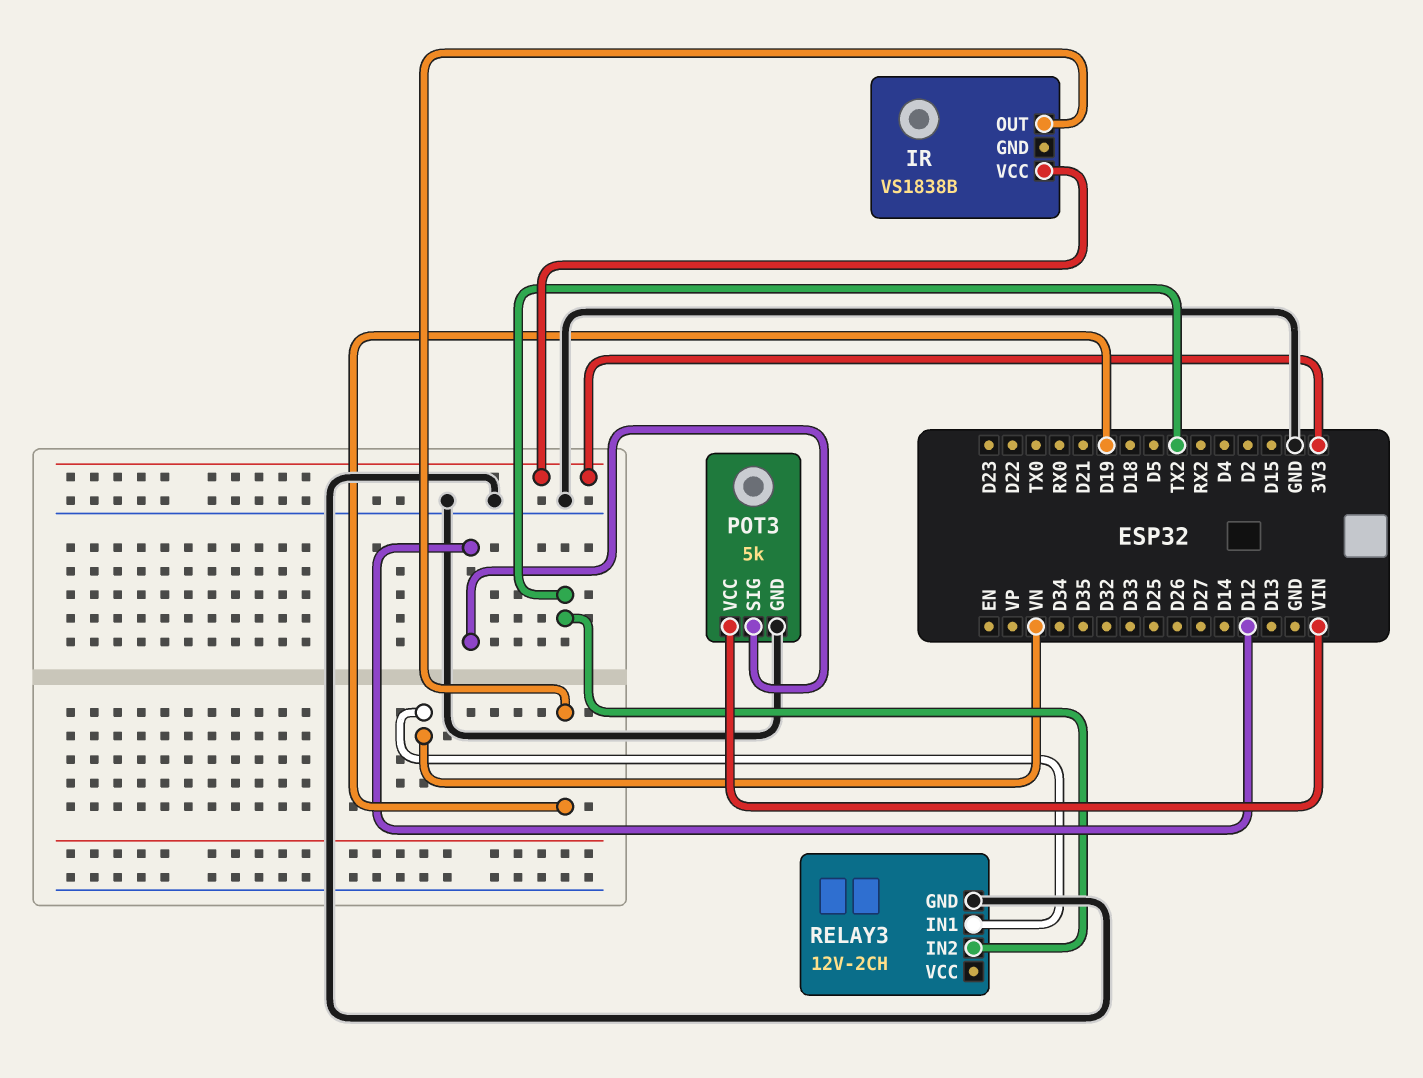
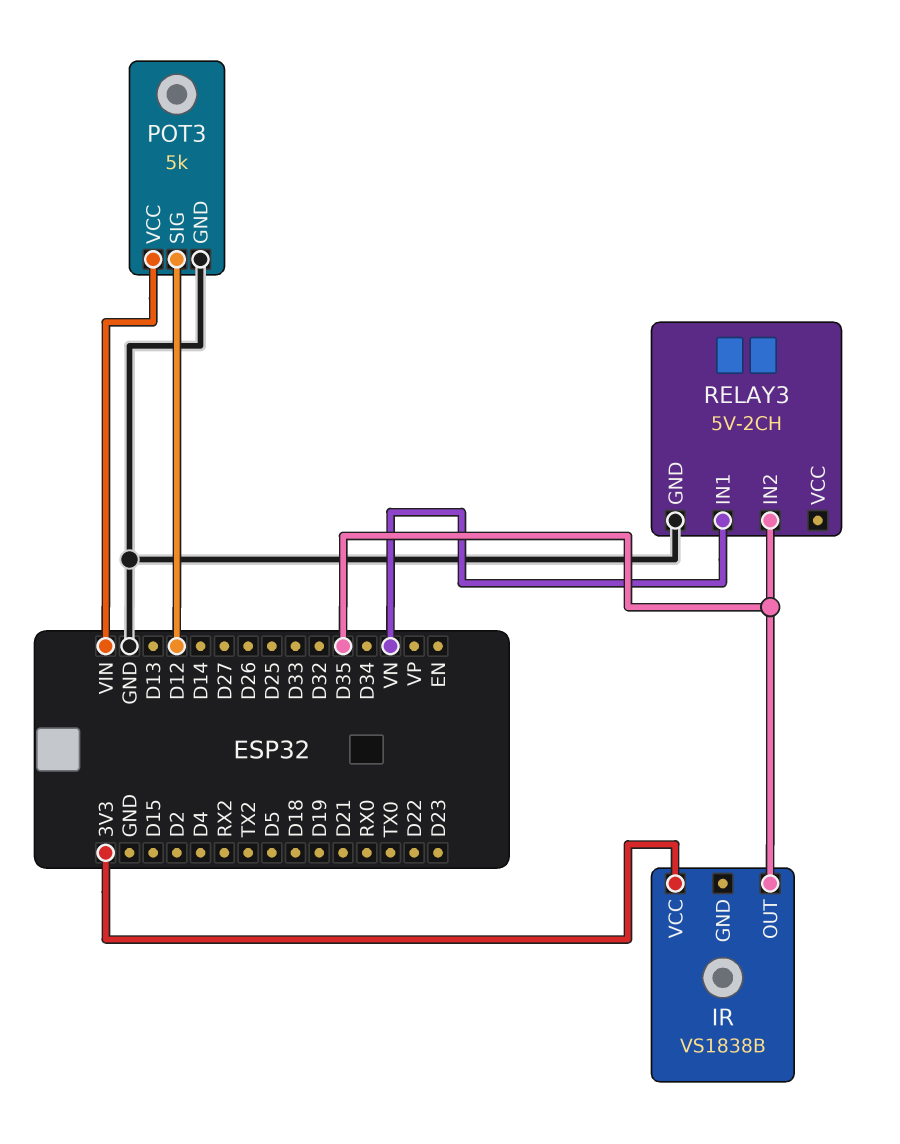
IR pin OUT: D19 -> D35
RELAY3: 12V-2CH -> 5V-2CH
RELAY3 pin IN2: TX2 -> D35

